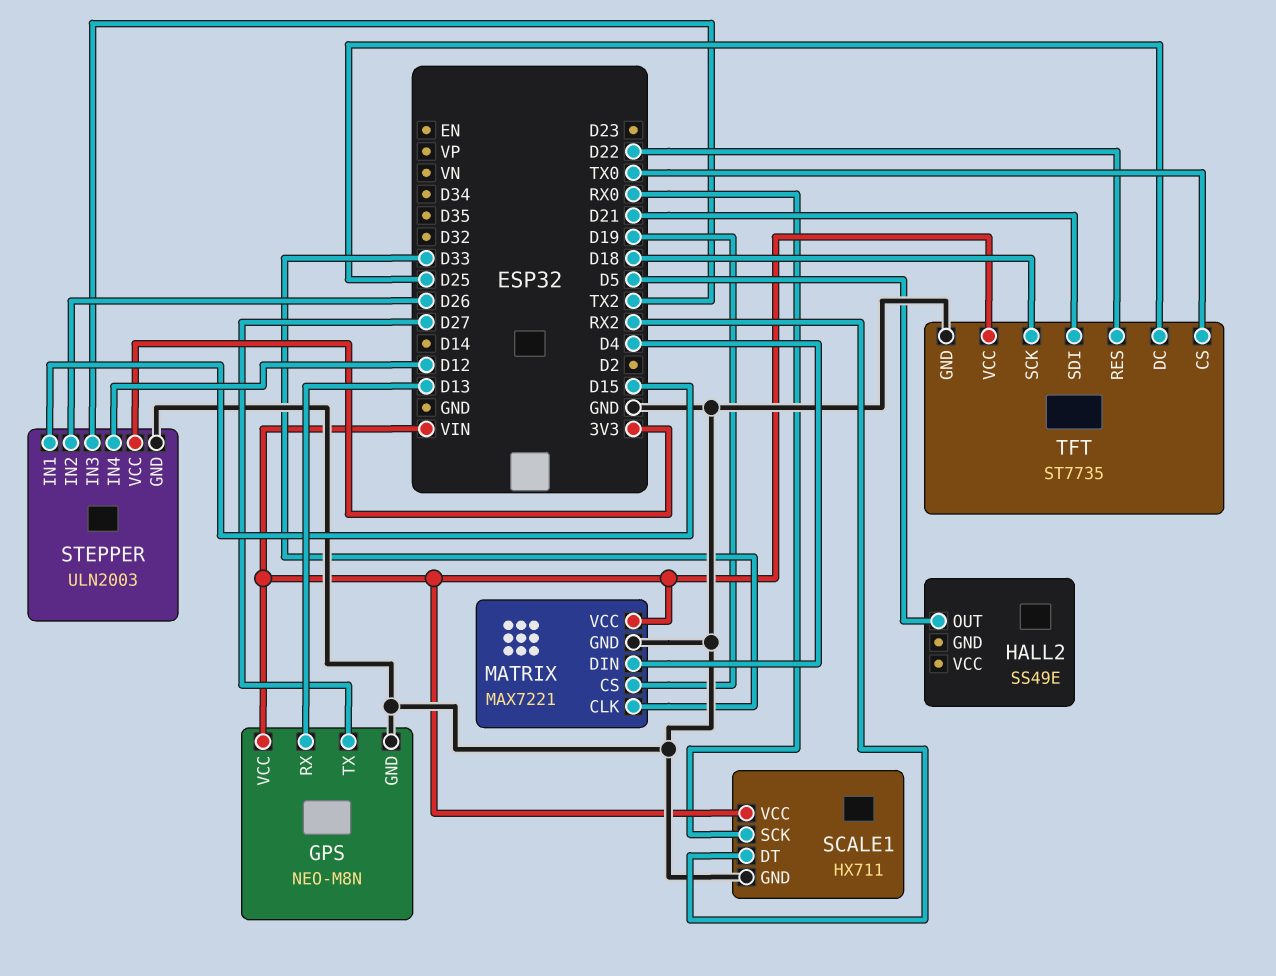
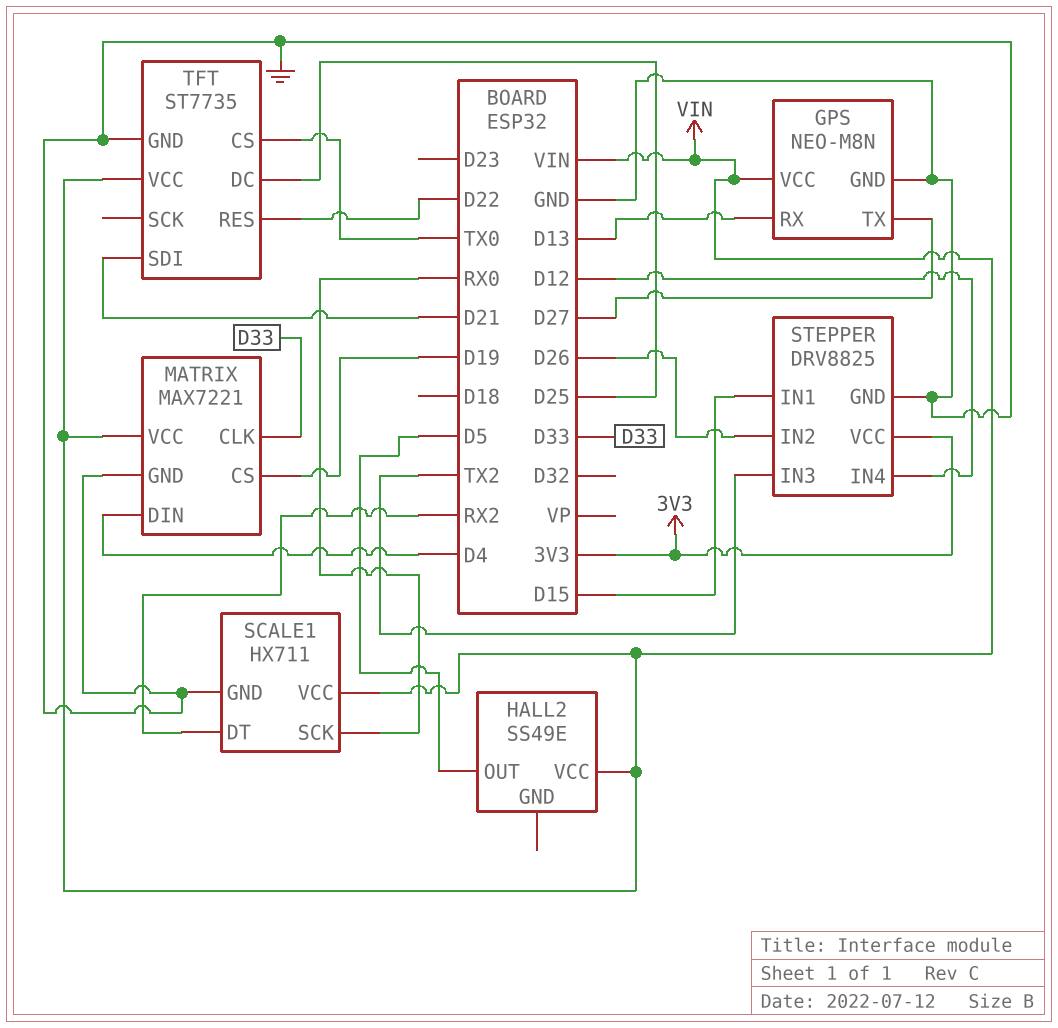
HALL2 pin VCC: none -> VIN
STEPPER: ULN2003 -> DRV8825
TFT pin SCK: D18 -> none

